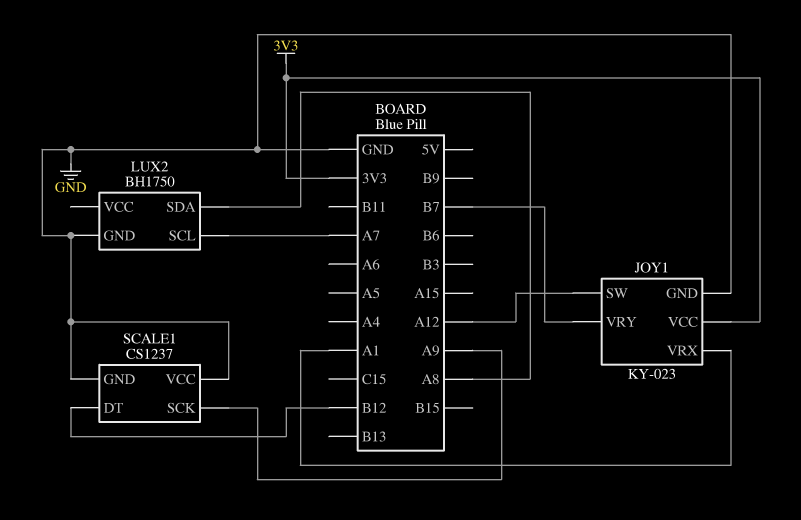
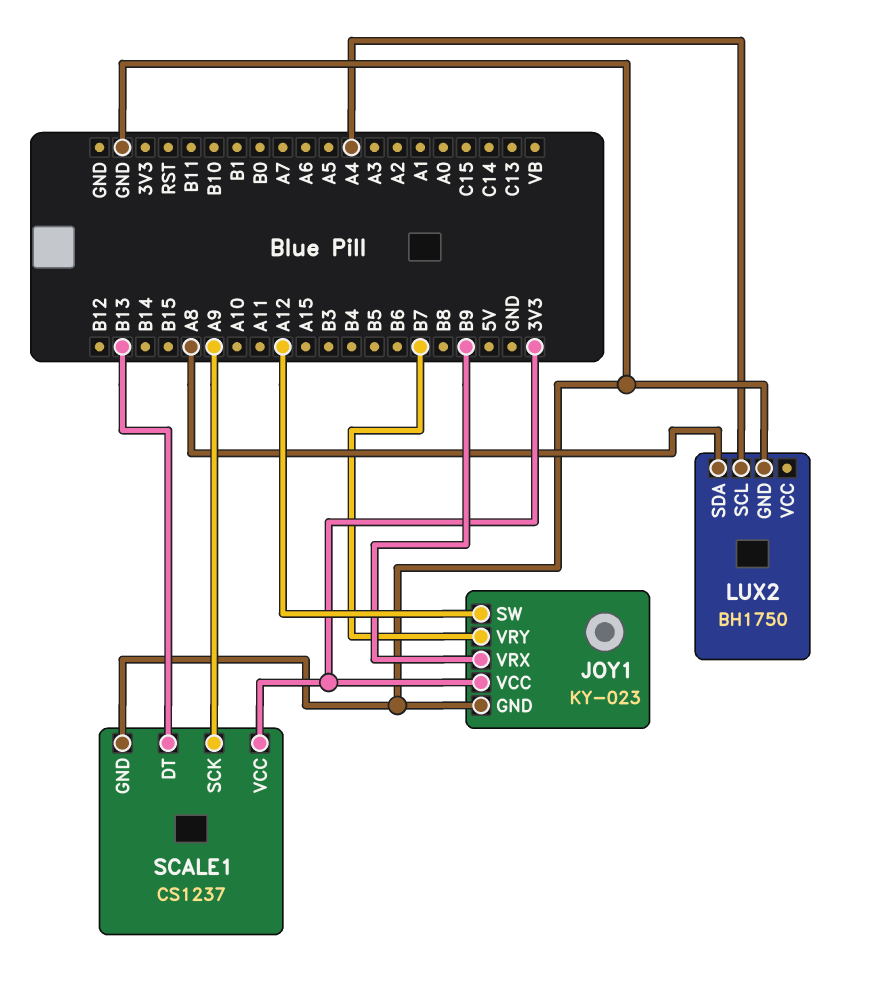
JOY1 pin VRX: A1 -> B9
LUX2 pin SCL: A7 -> A4
SCALE1 pin DT: B12 -> B13
SCALE1 pin VCC: GND -> 3V3

